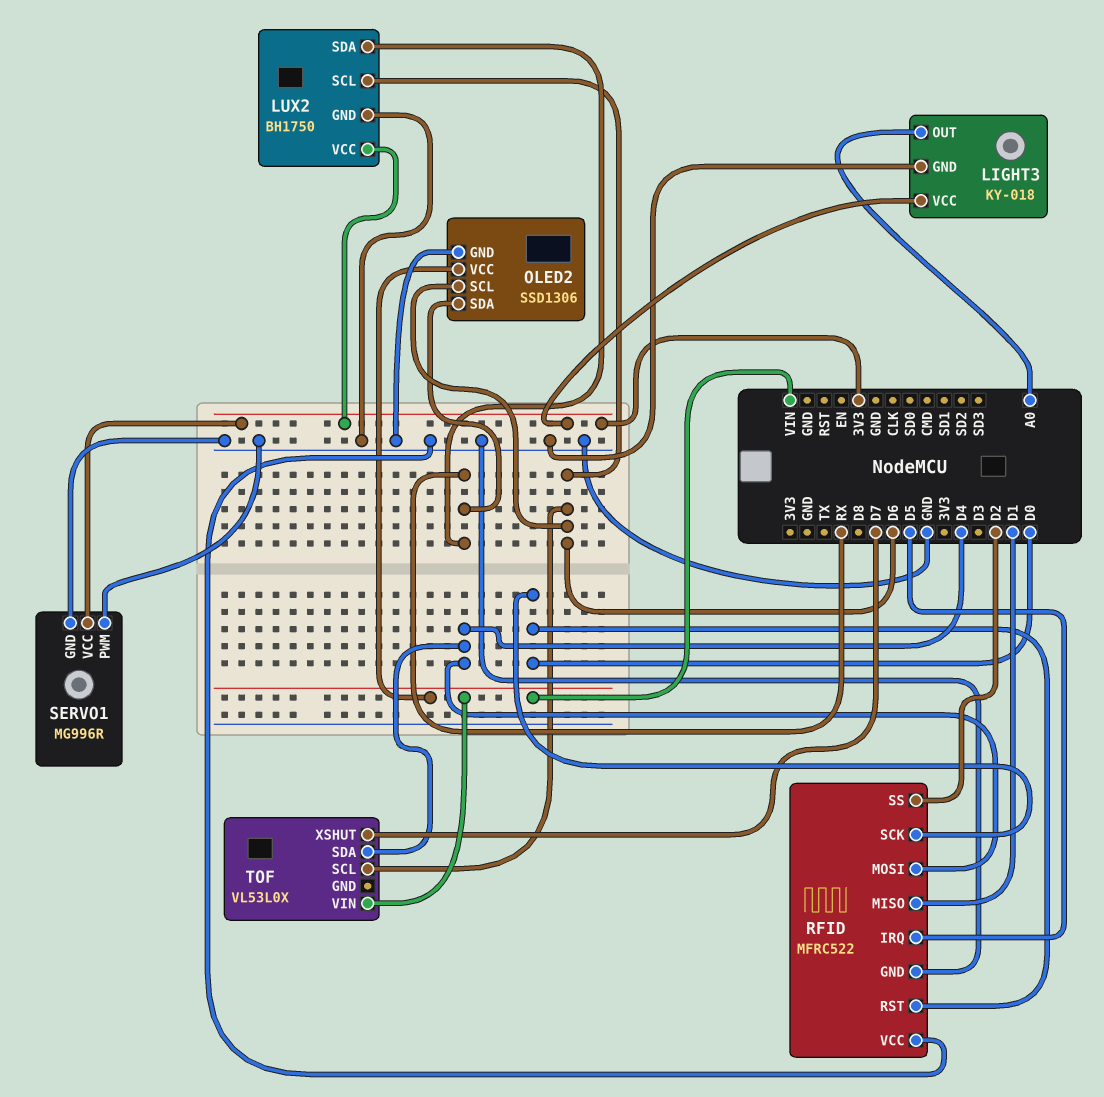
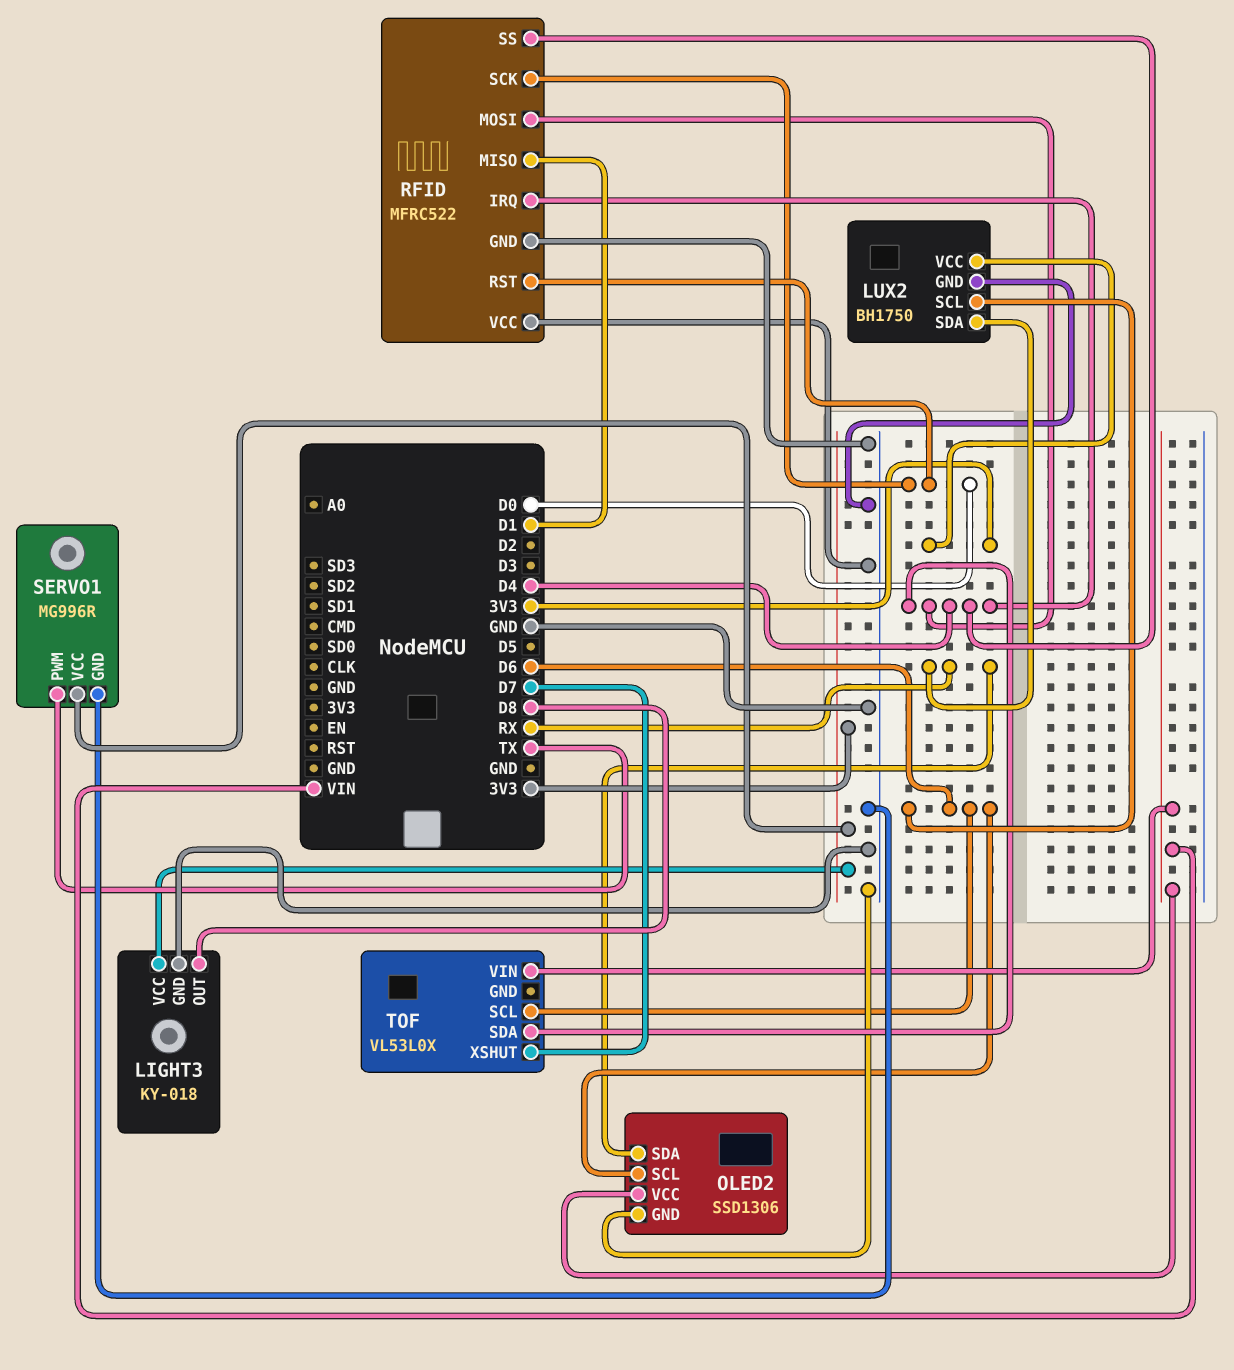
LIGHT3 pin OUT: A0 -> D8
RFID pin IRQ: D5 -> D4
RFID pin SS: D2 -> D4
SERVO1 pin PWM: GND -> TX

